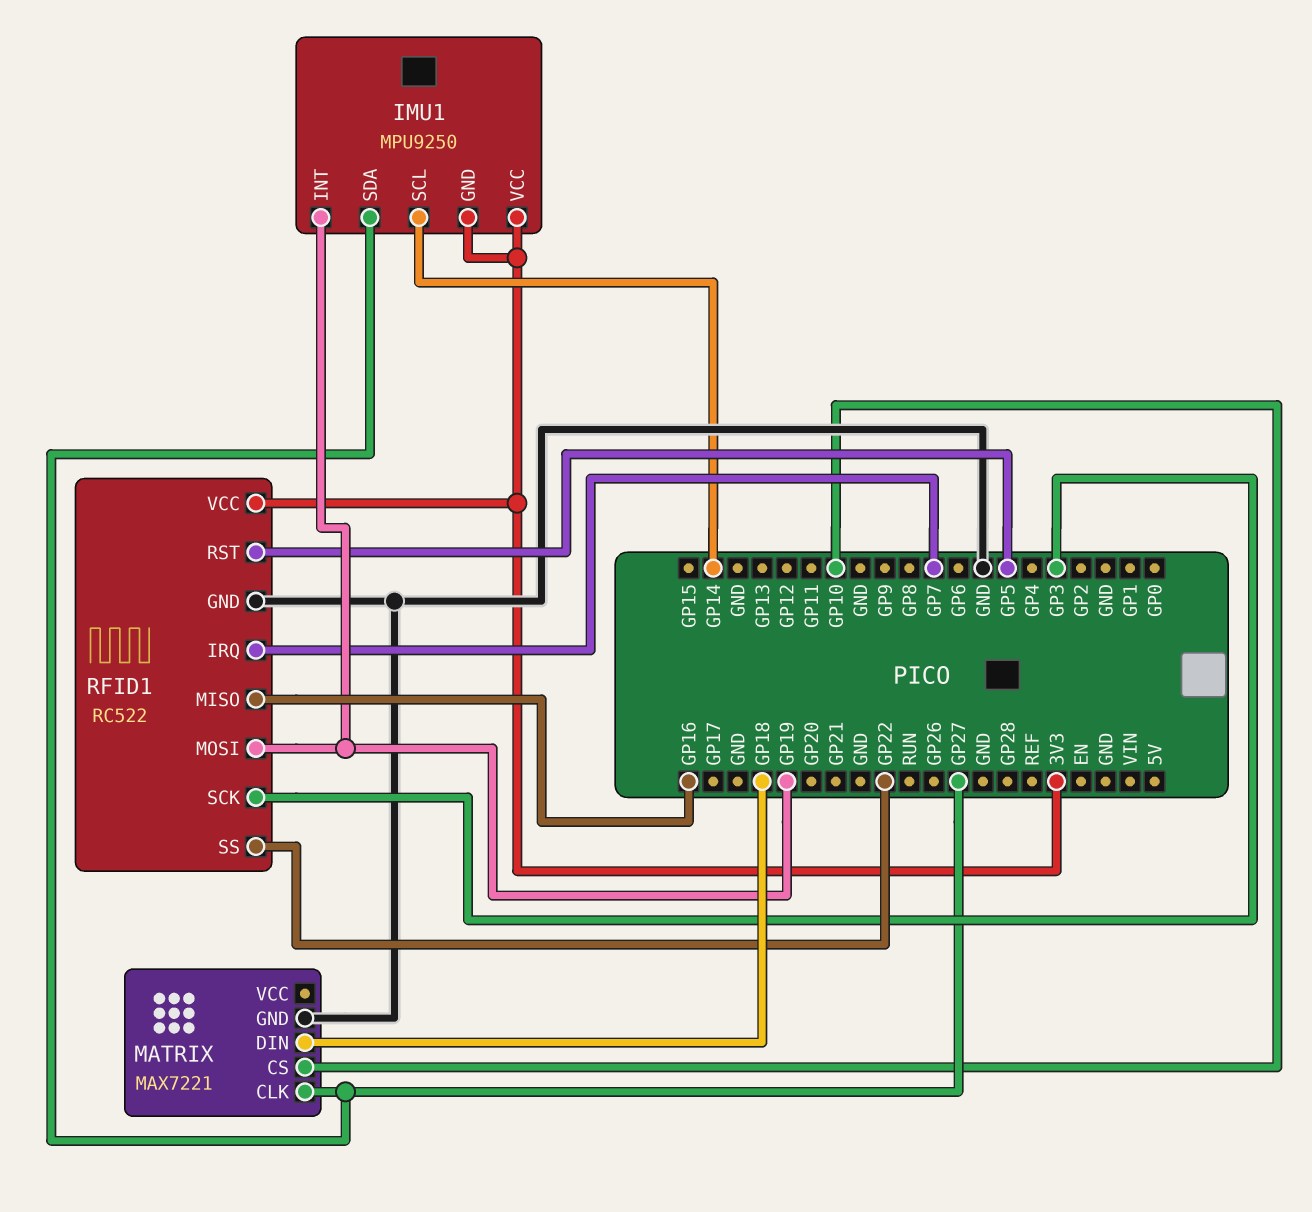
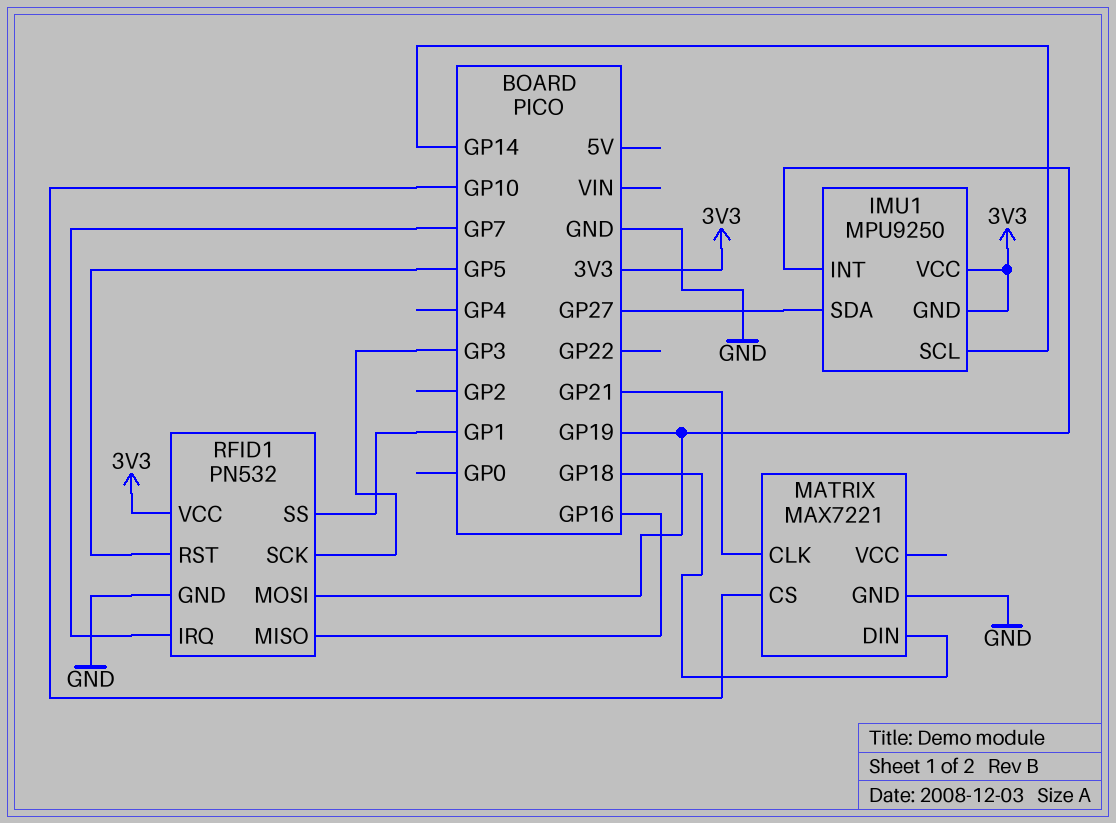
MATRIX pin CLK: GP27 -> GP21
RFID1: RC522 -> PN532
RFID1 pin SS: GP22 -> GP1

